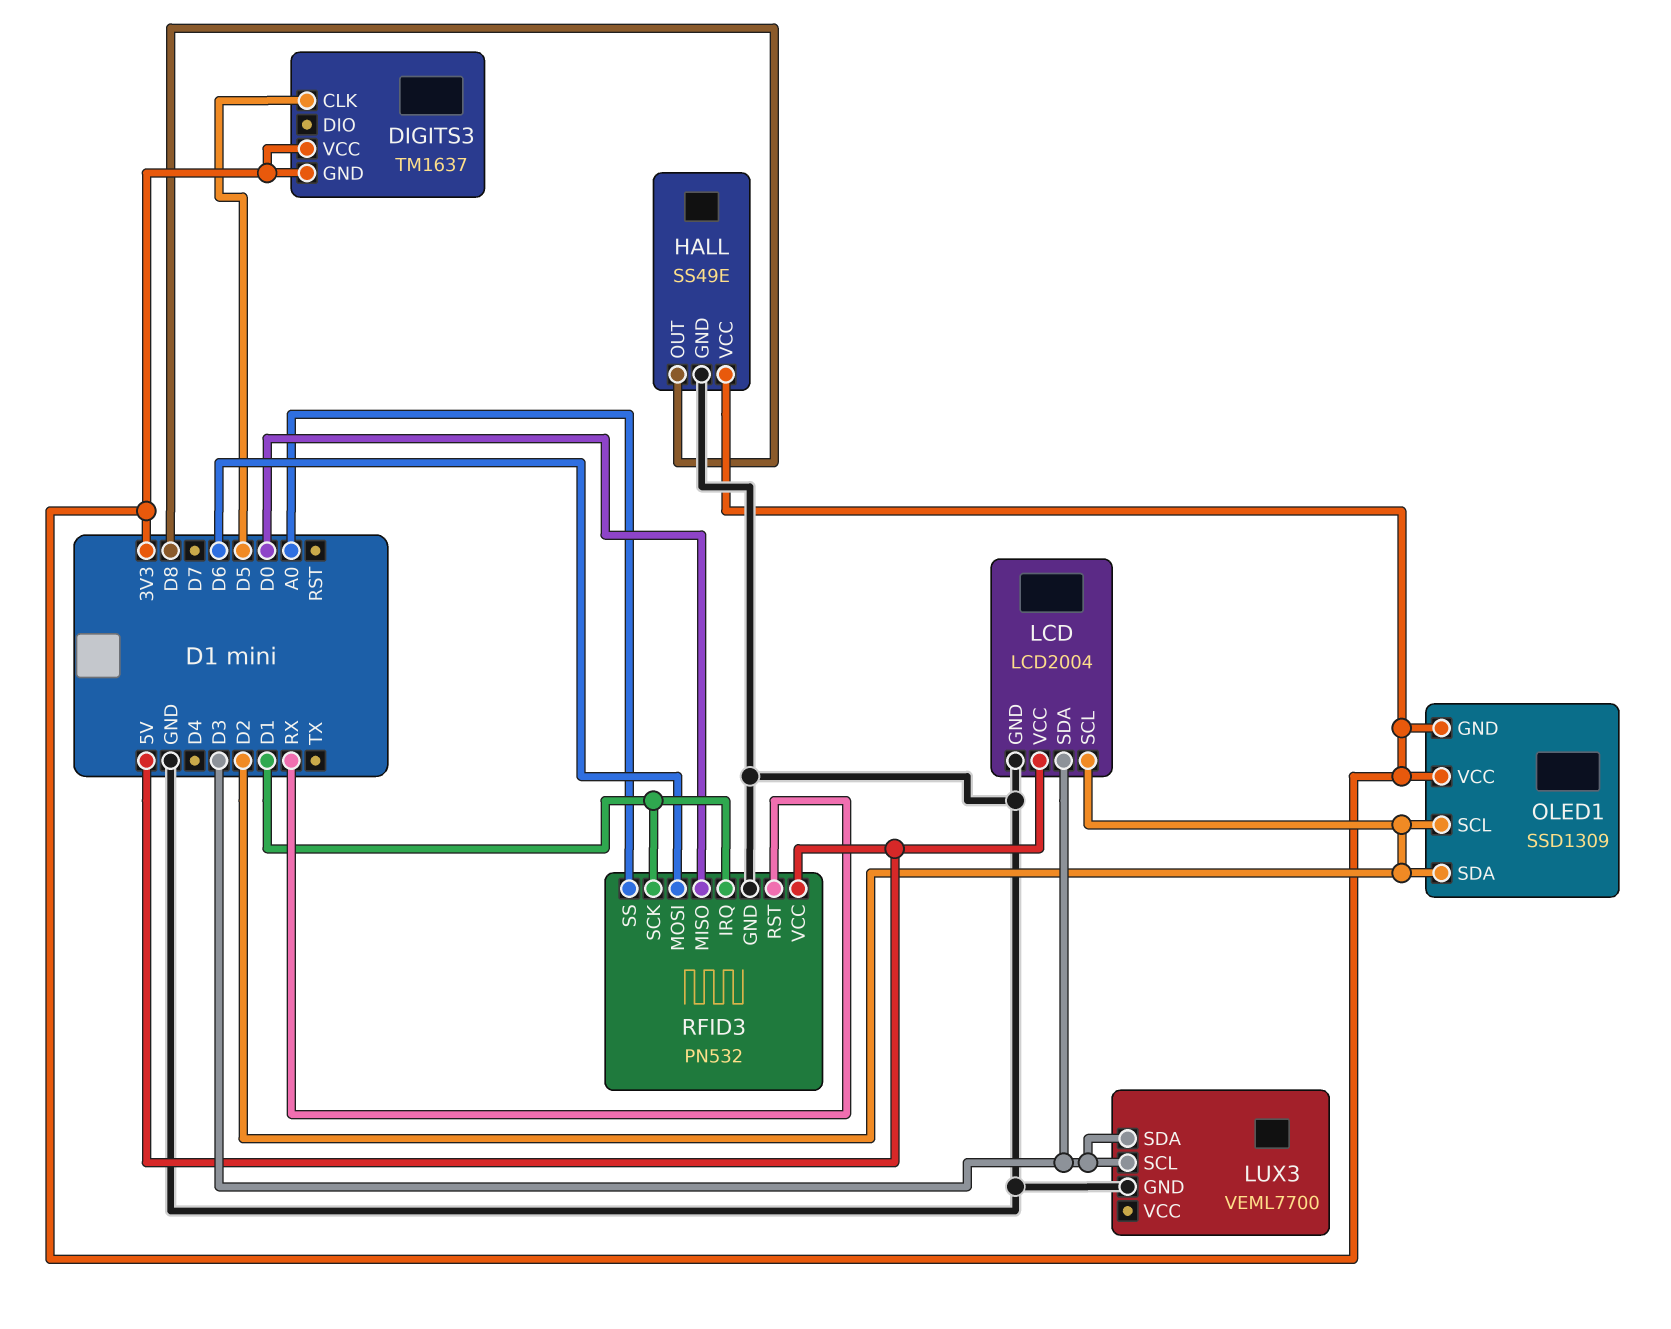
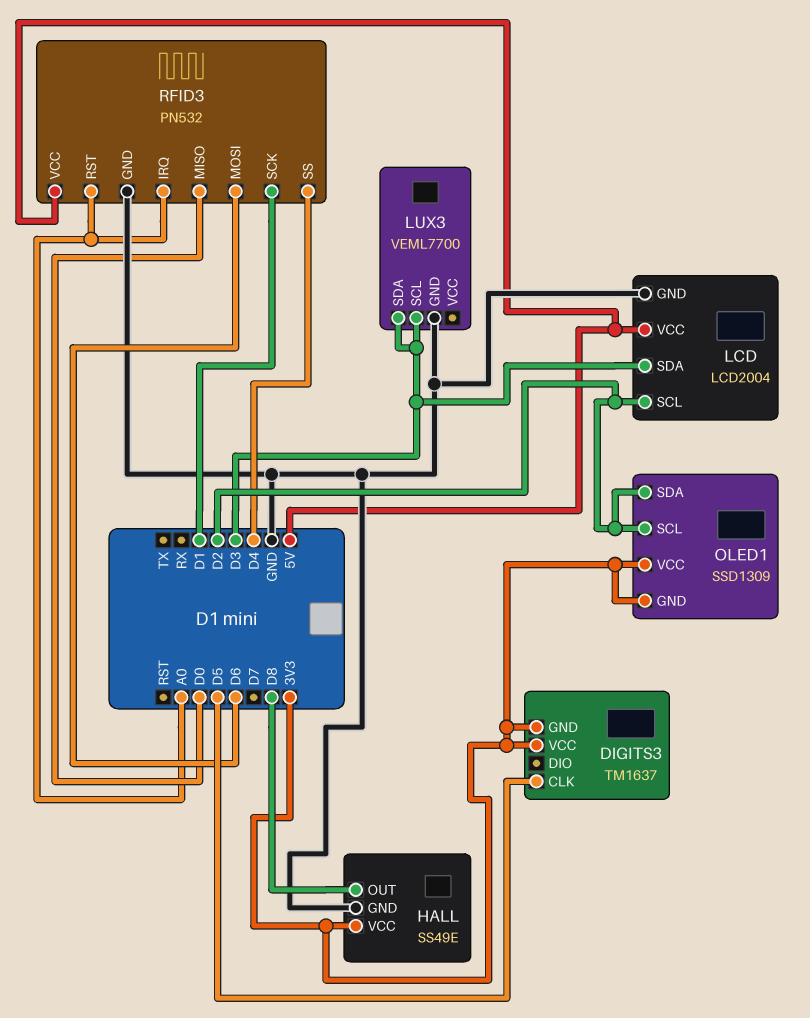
RFID3 pin IRQ: D1 -> A0
RFID3 pin RST: RX -> A0
RFID3 pin SS: A0 -> D4

